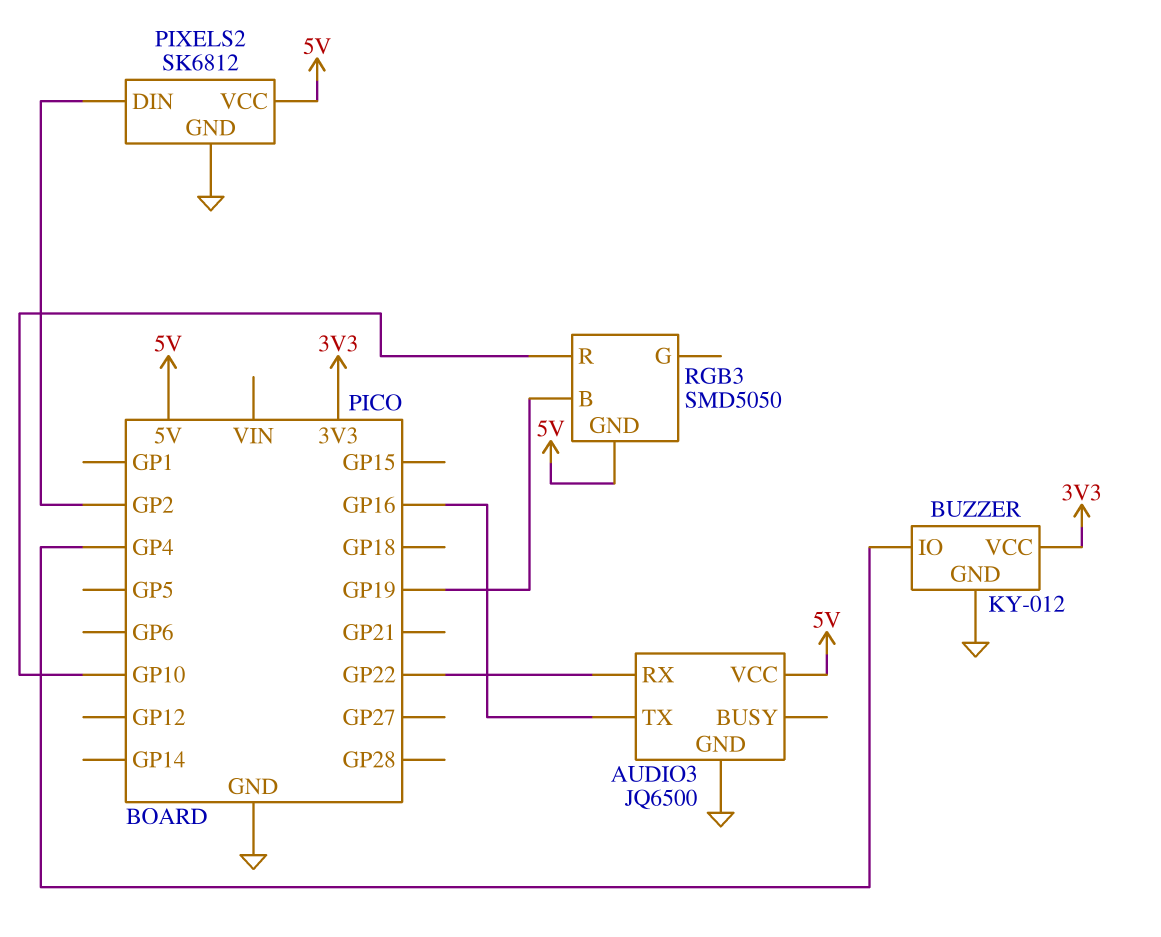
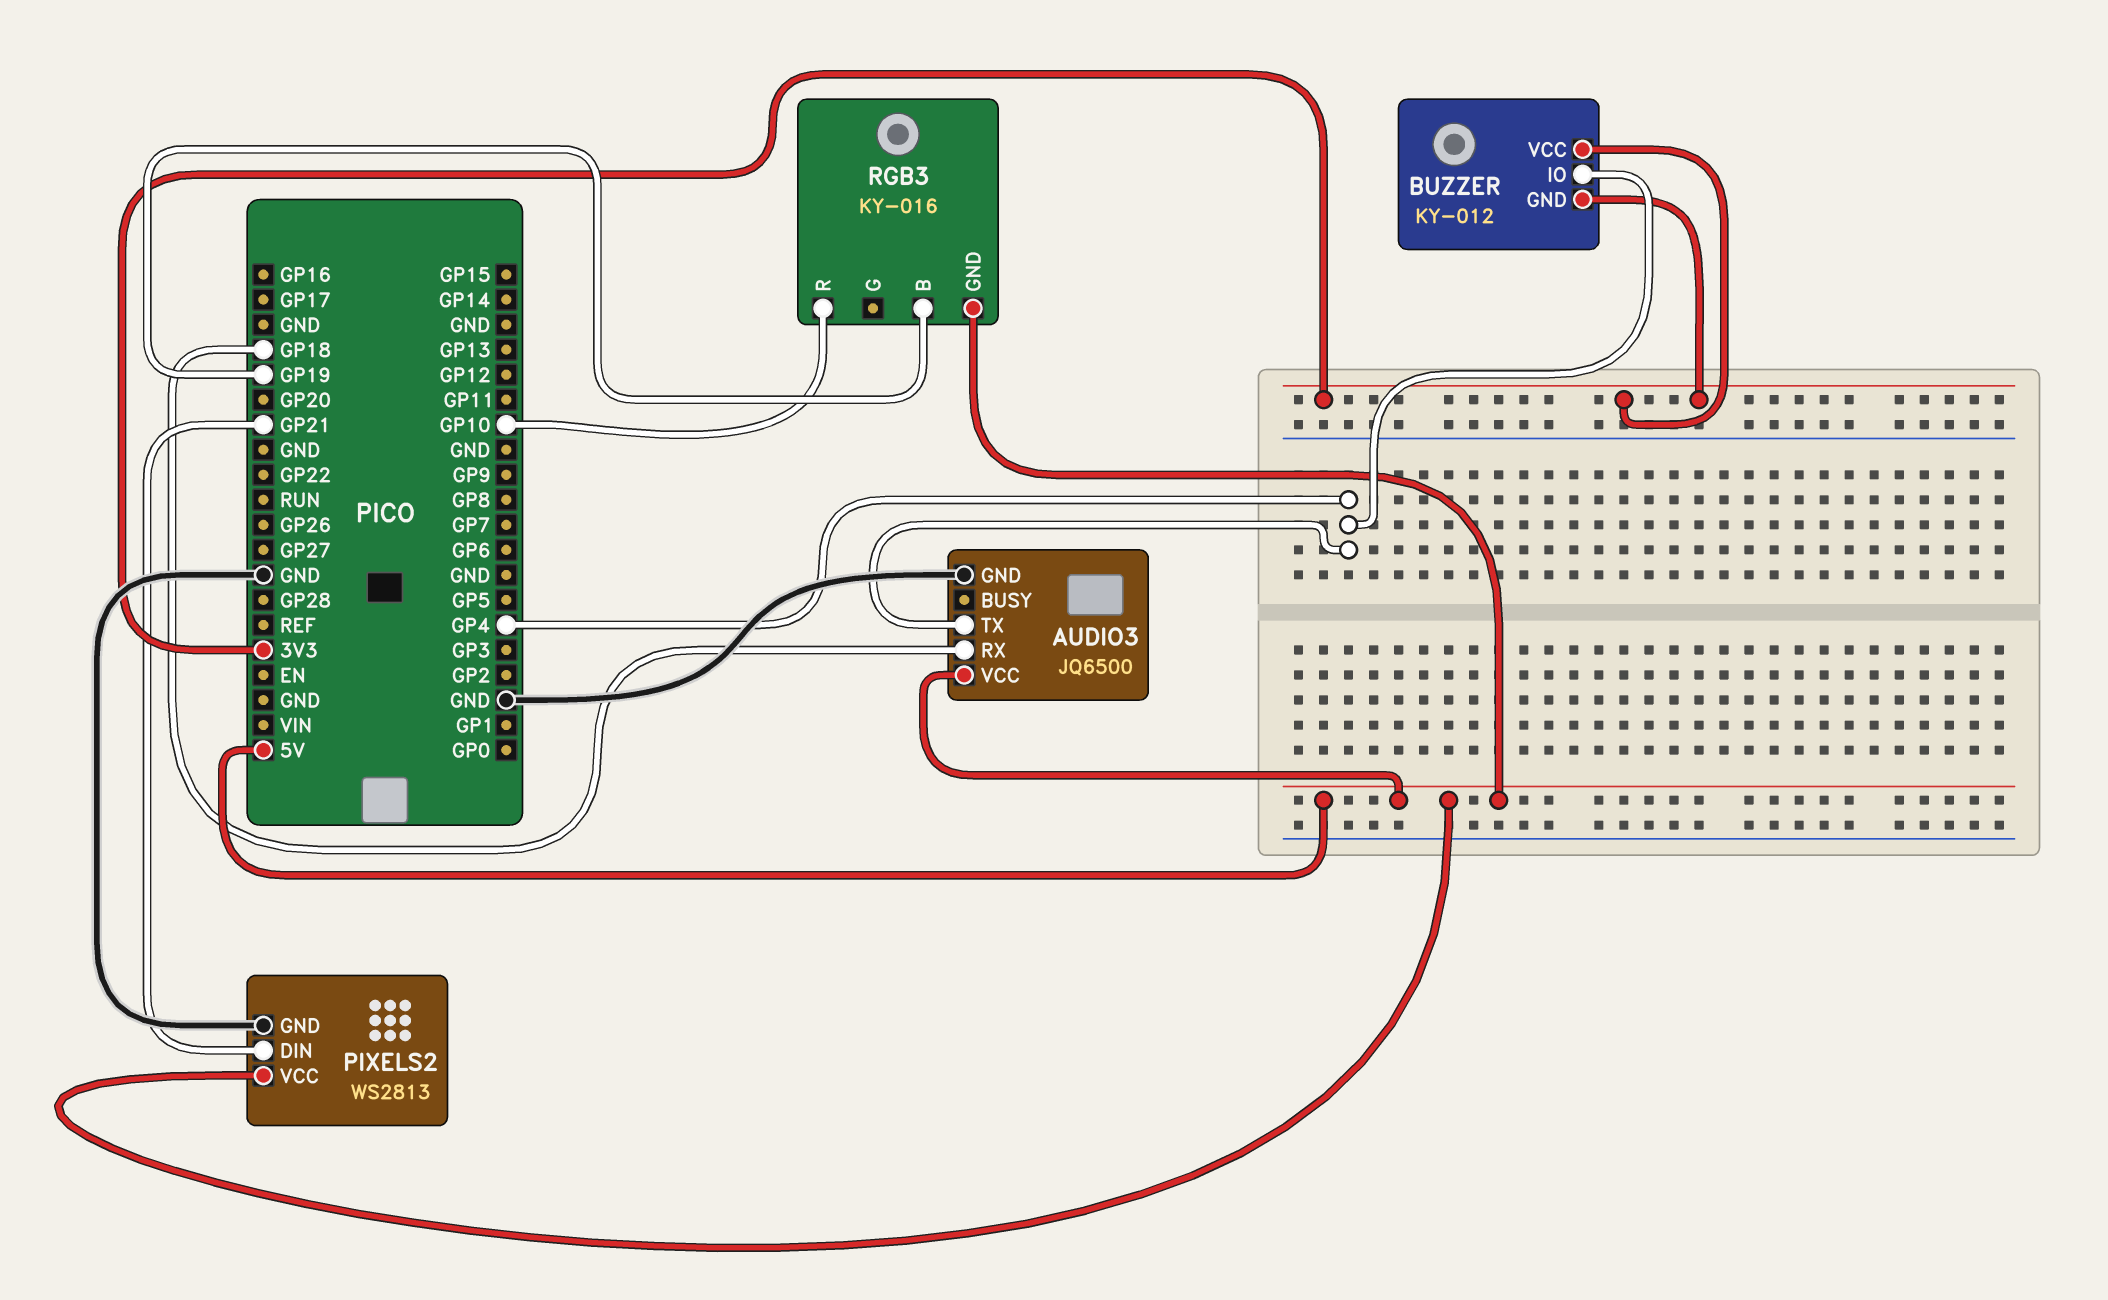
AUDIO3 pin RX: GP22 -> GP18
AUDIO3 pin TX: GP16 -> GP4
BUZZER pin GND: GND -> 3V3
PIXELS2: SK6812 -> WS2813
PIXELS2 pin DIN: GP2 -> GP21
RGB3: SMD5050 -> KY-016

